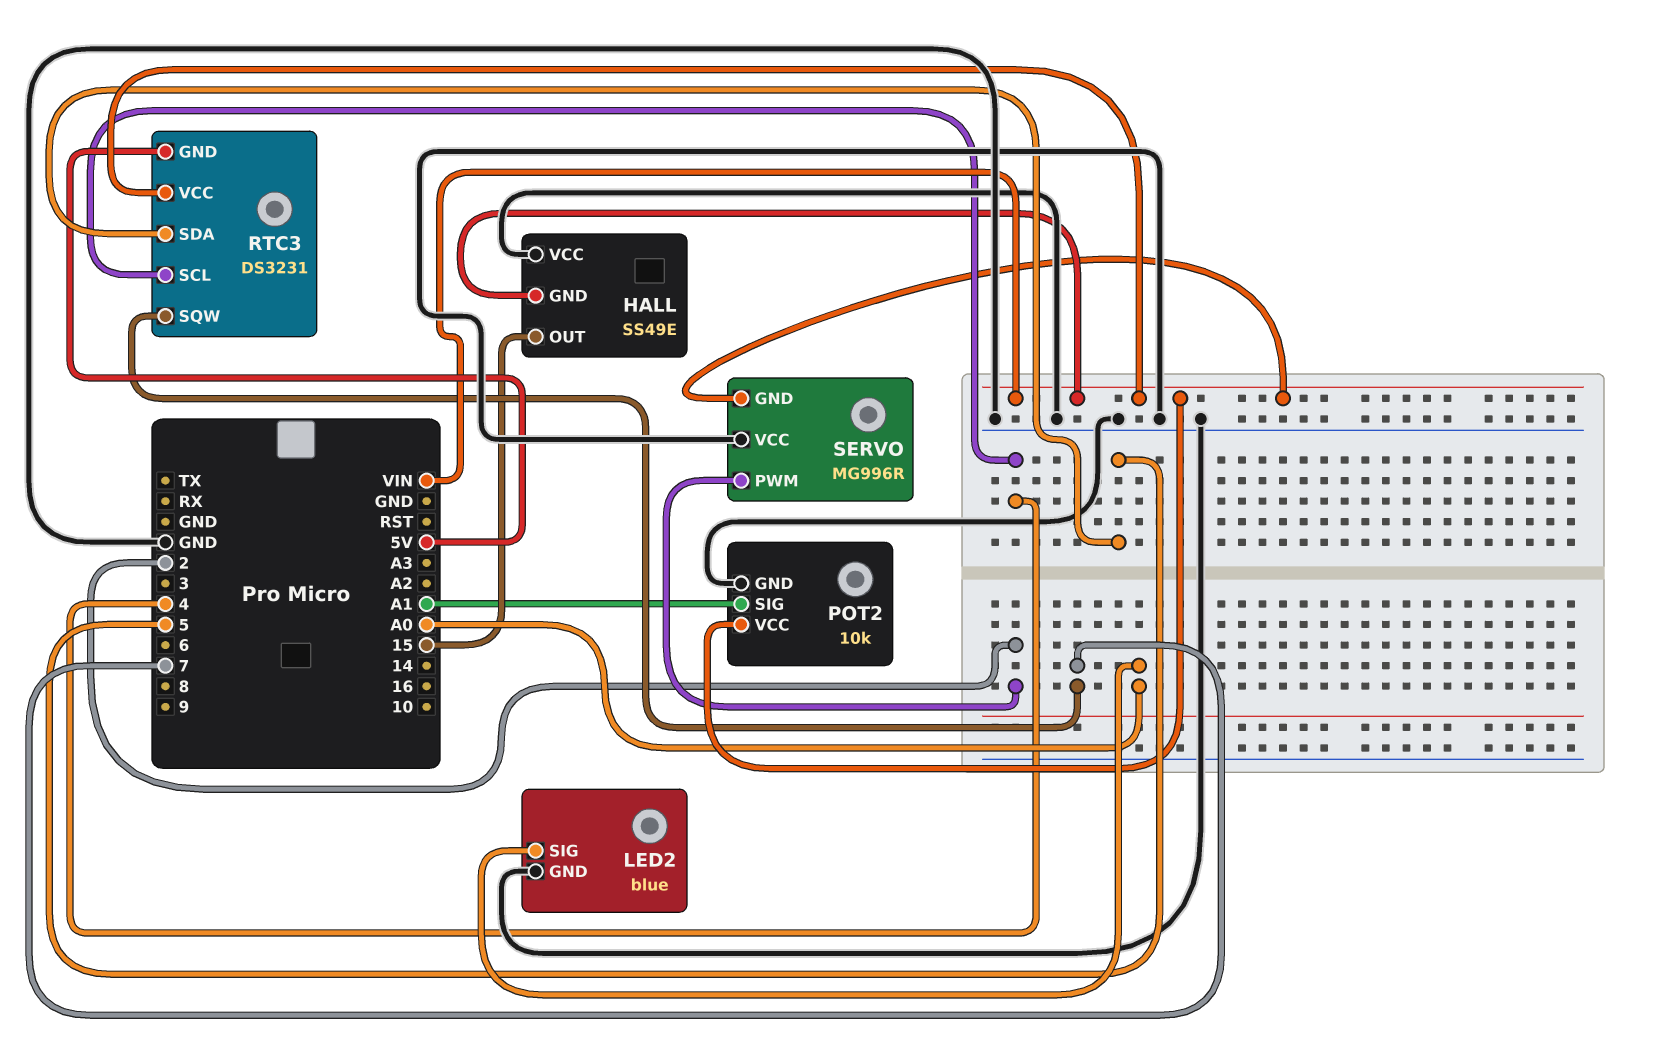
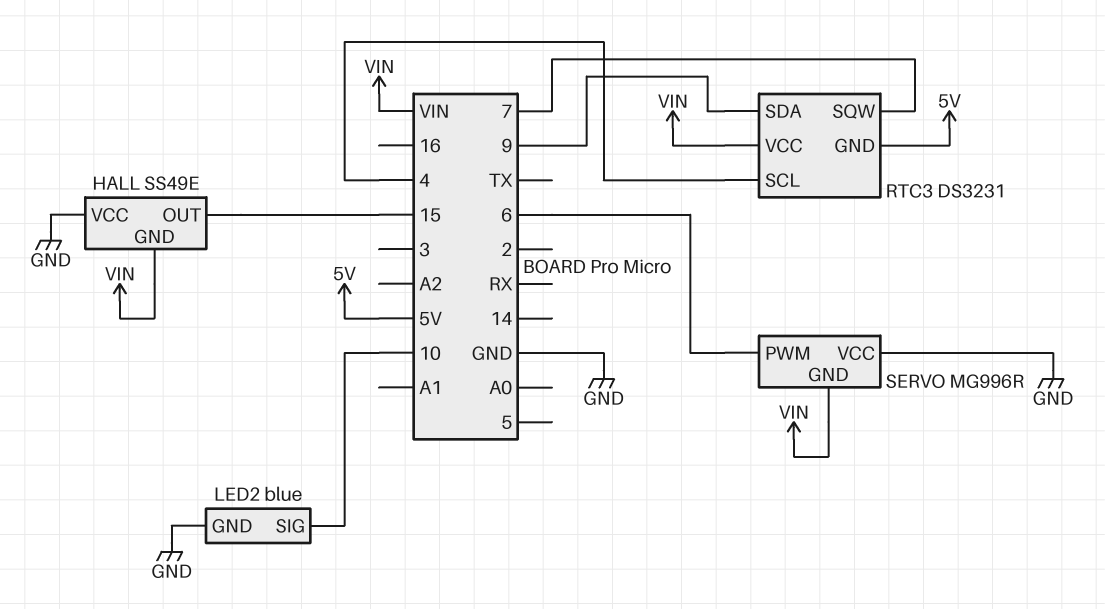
LED2 pin SIG: A0 -> 10
POT2: 10k -> none
POT2 pin GND: GND -> none
POT2 pin SIG: A1 -> none
POT2 pin VCC: VIN -> none
RTC3 pin SDA: 5 -> 9
SERVO pin PWM: 2 -> 6

